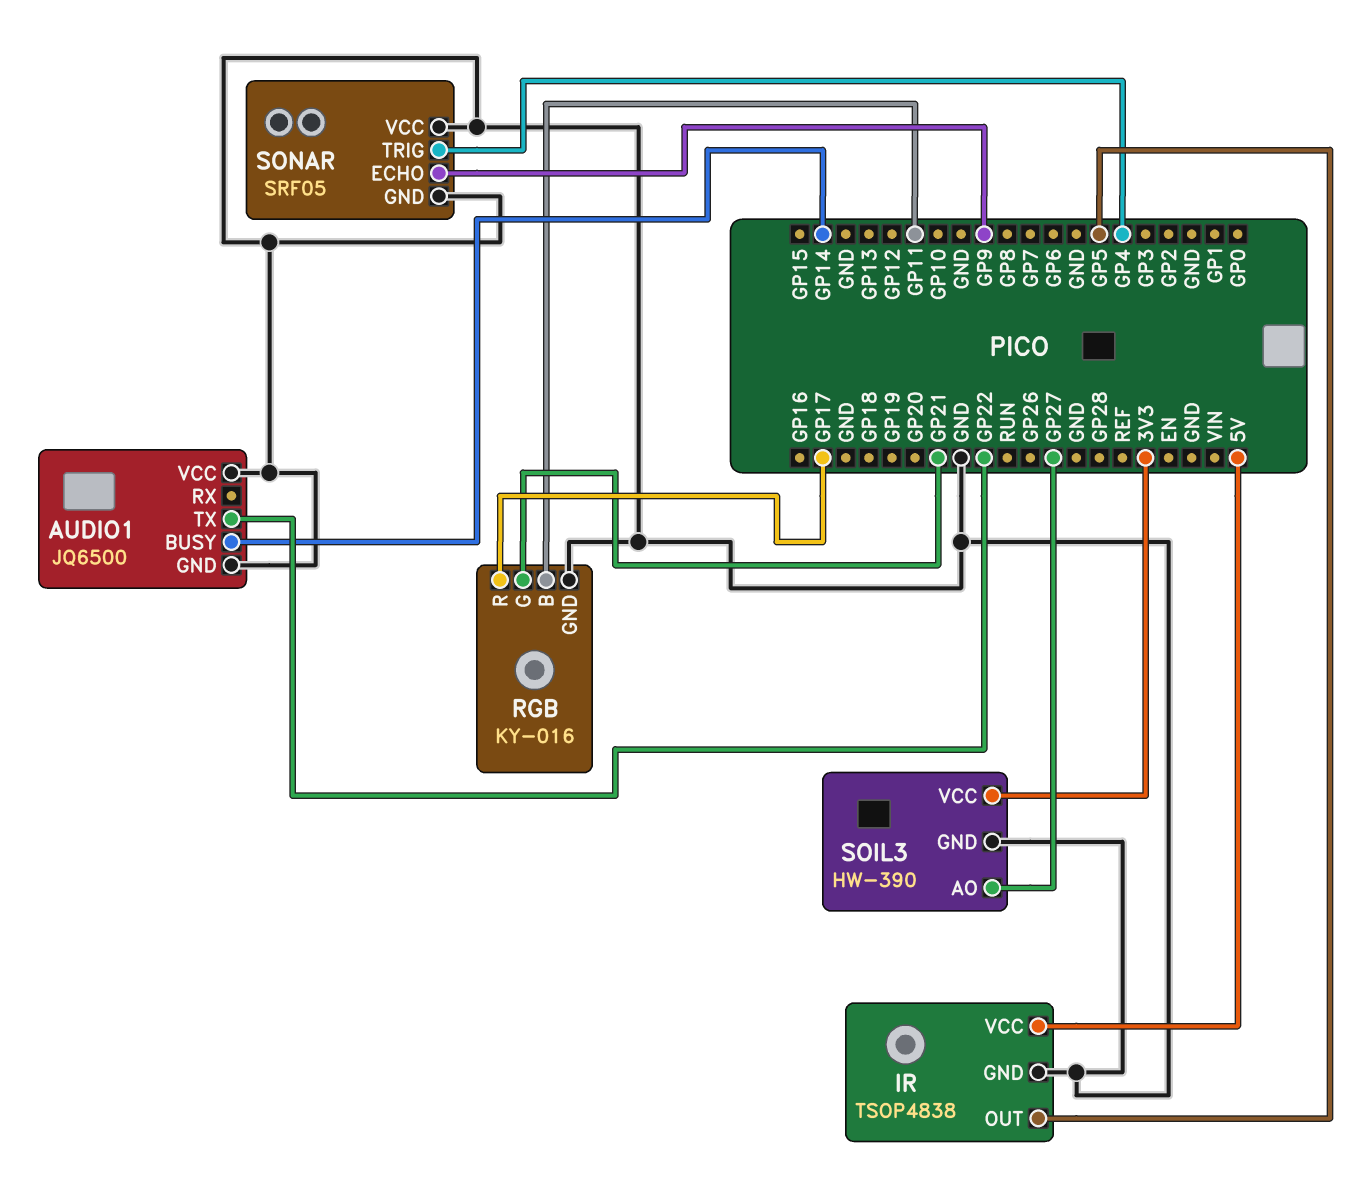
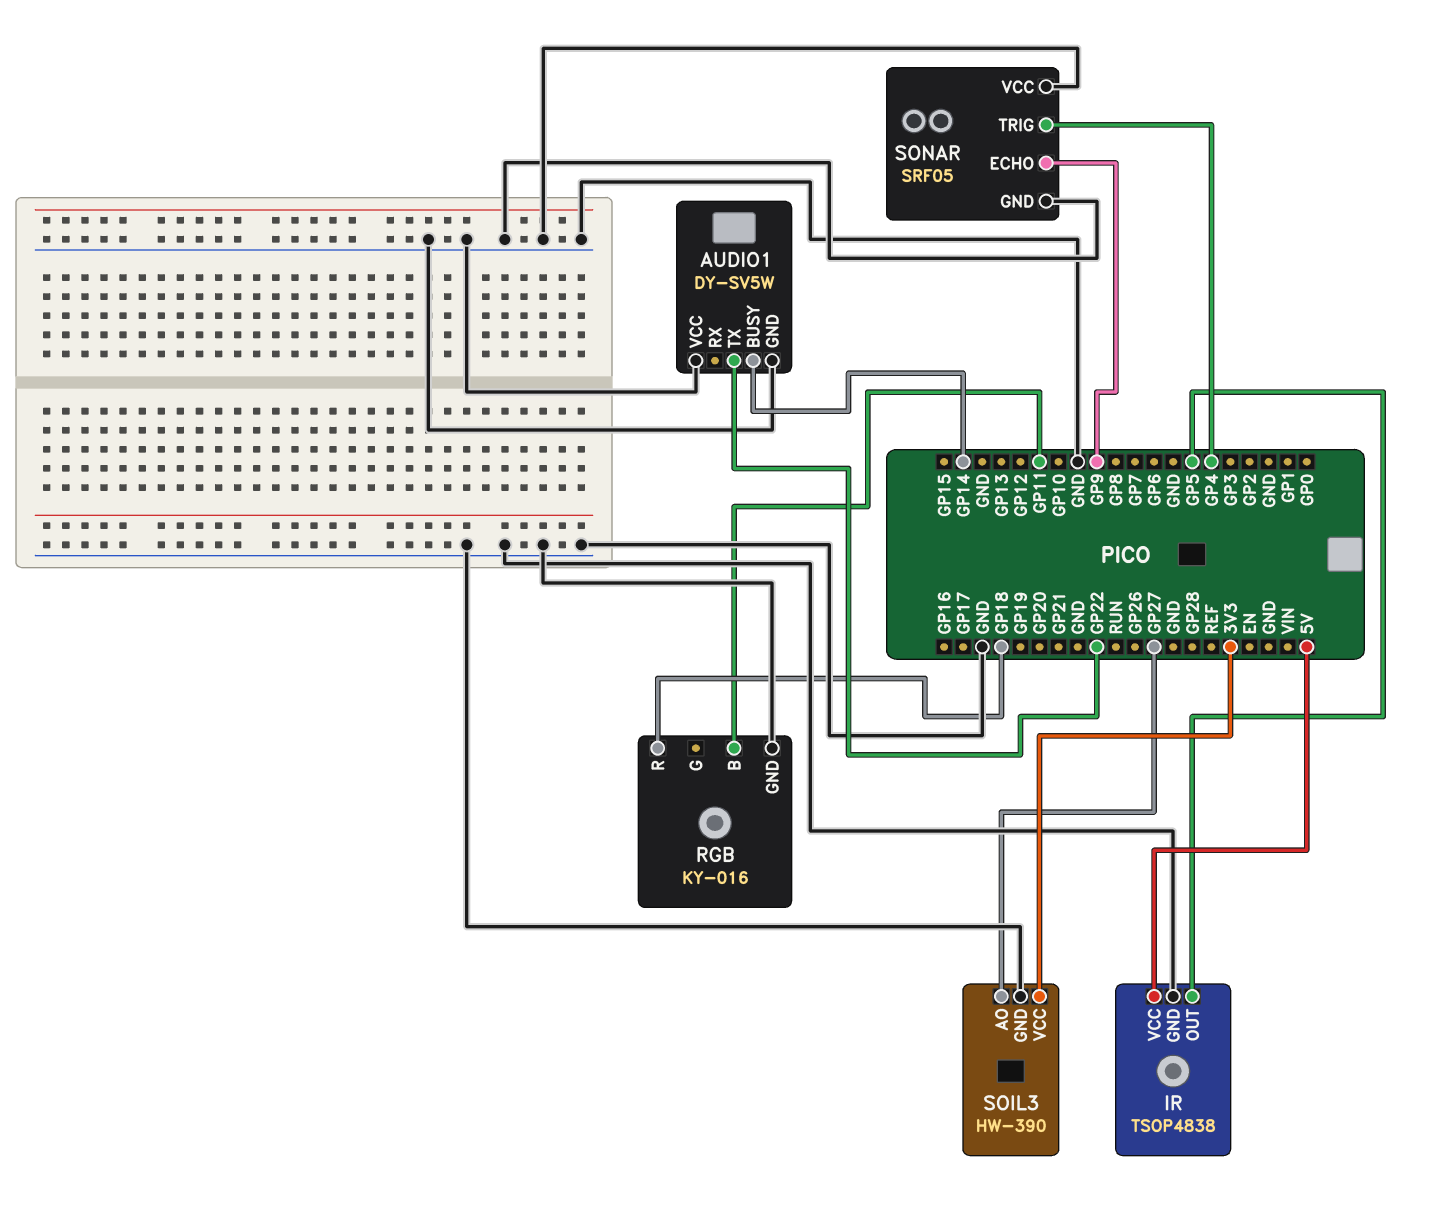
AUDIO1: JQ6500 -> DY-SV5W
RGB pin G: GP21 -> none
RGB pin R: GP17 -> GP18

